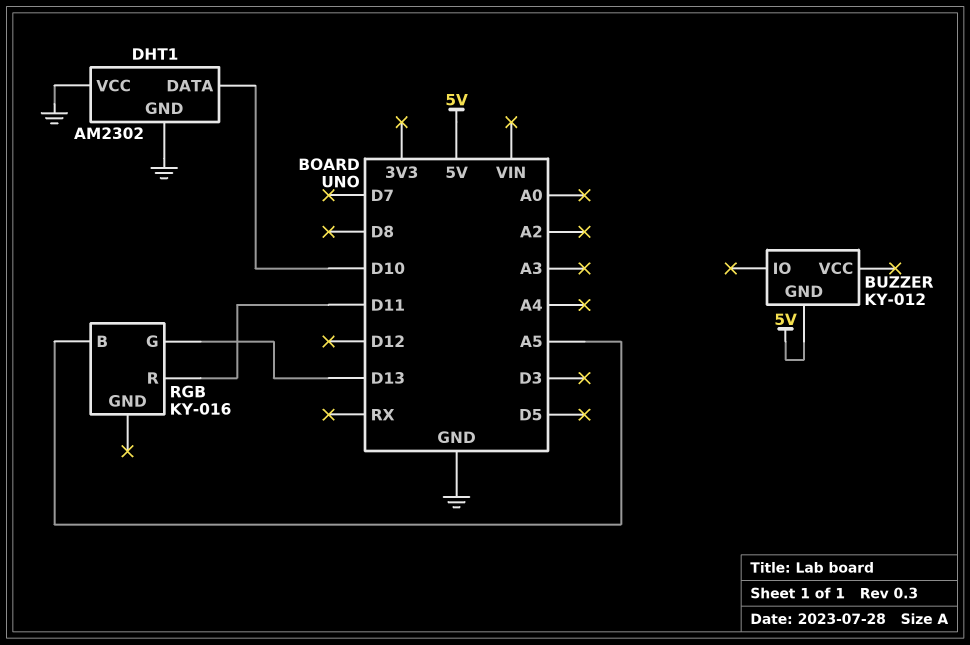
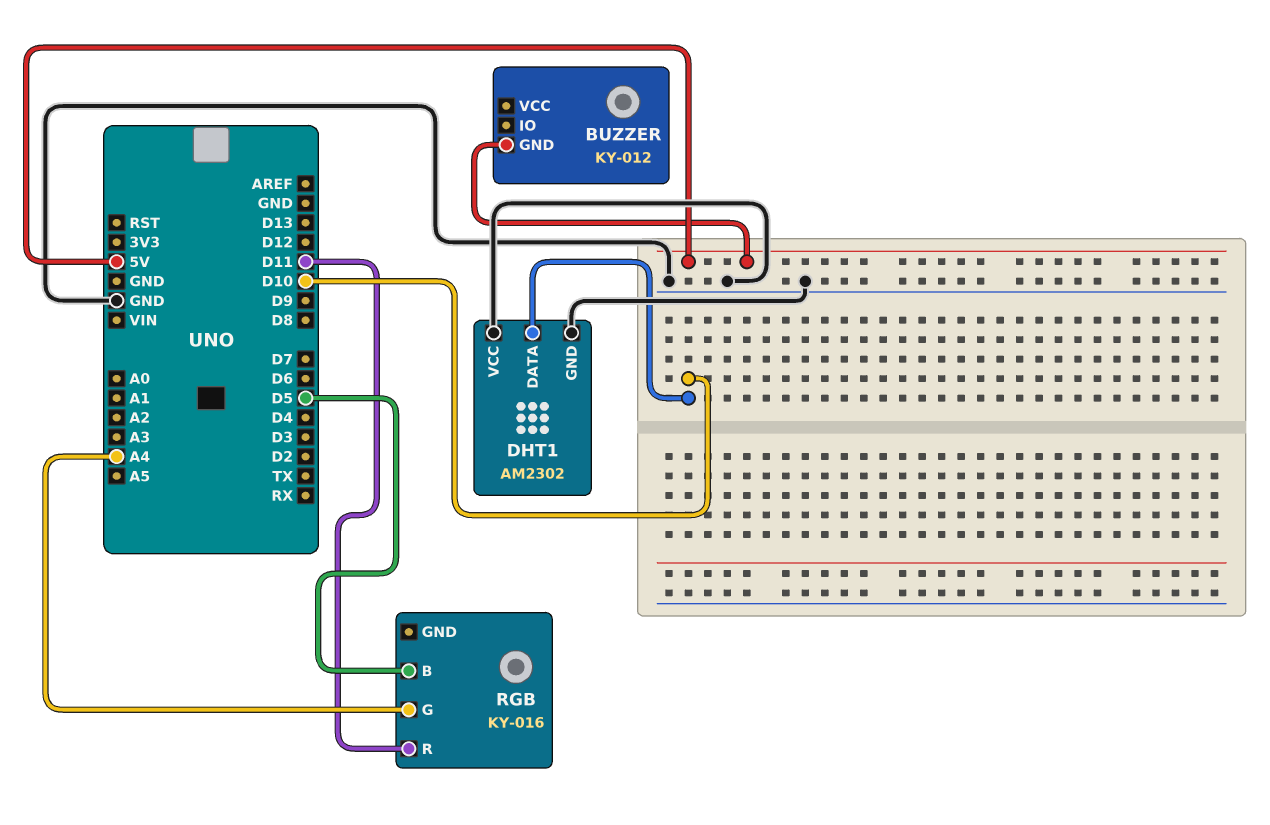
RGB pin B: A5 -> D5
RGB pin G: D13 -> A4

